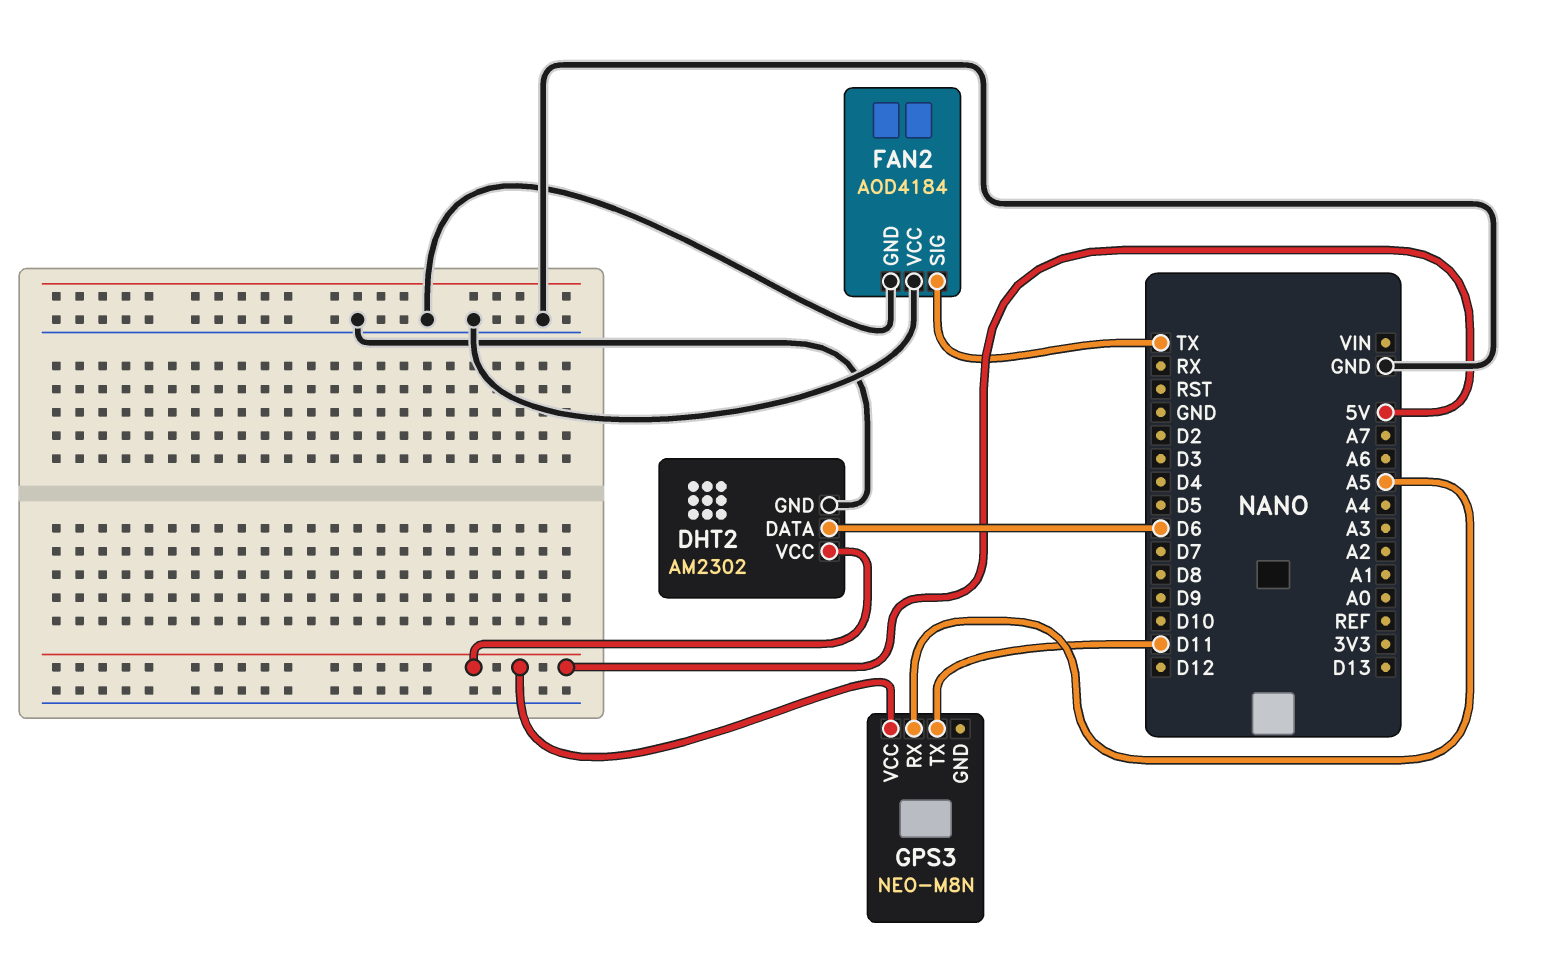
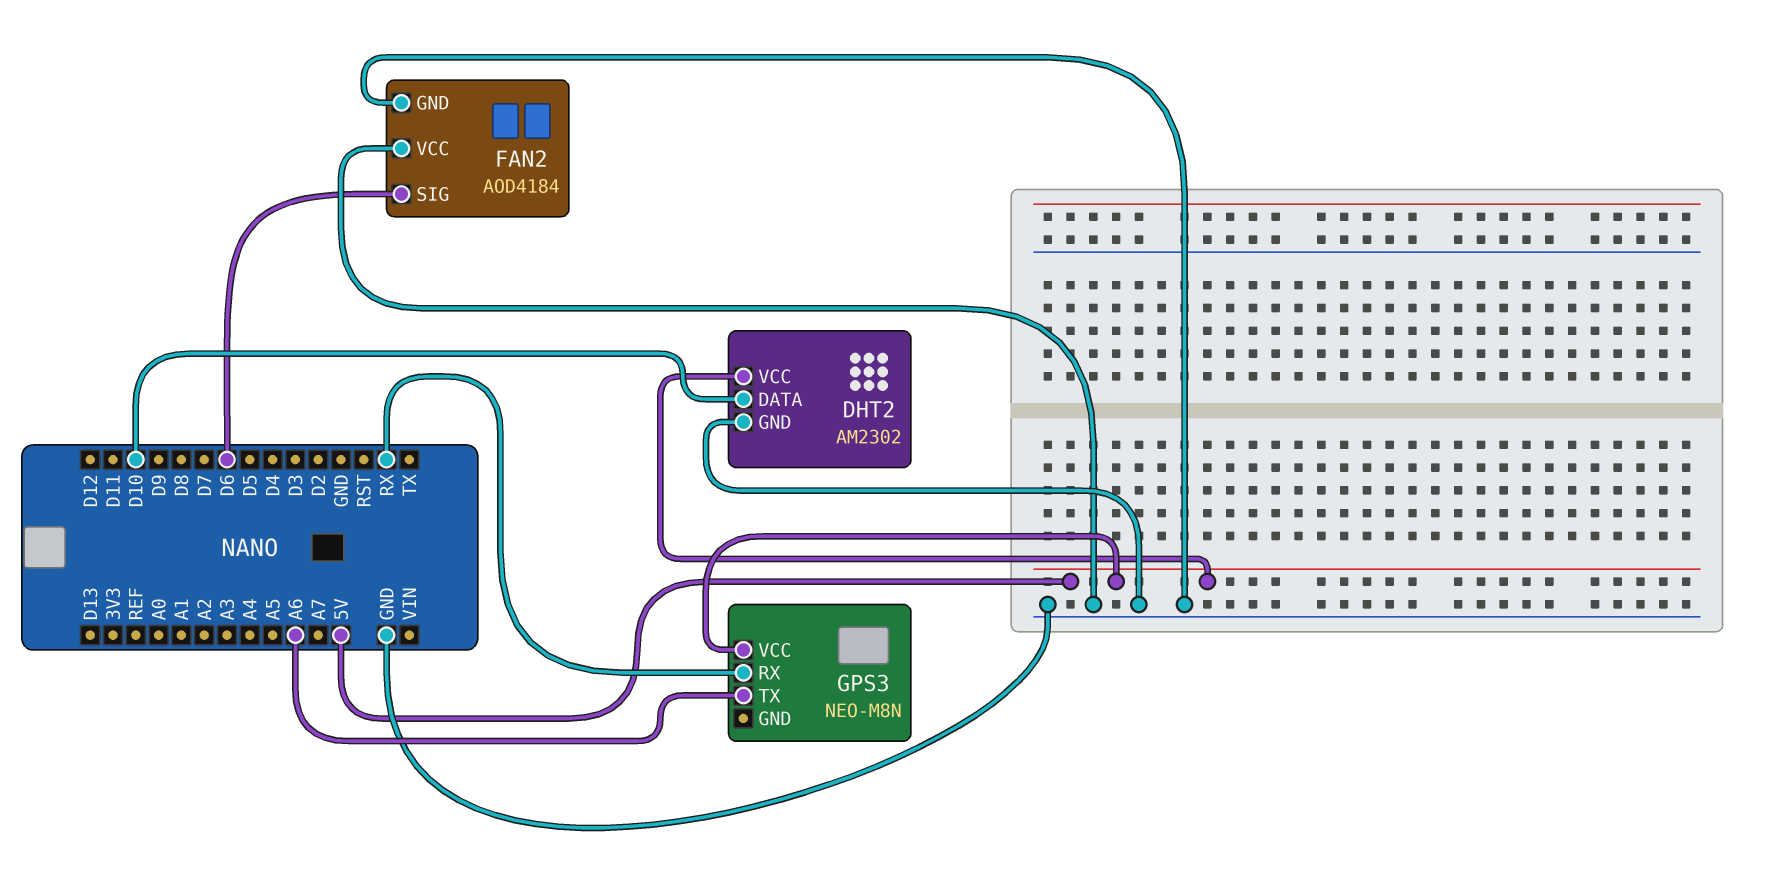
DHT2 pin DATA: D6 -> D10
FAN2 pin SIG: TX -> D6
GPS3 pin RX: A5 -> RX
GPS3 pin TX: D11 -> A6

